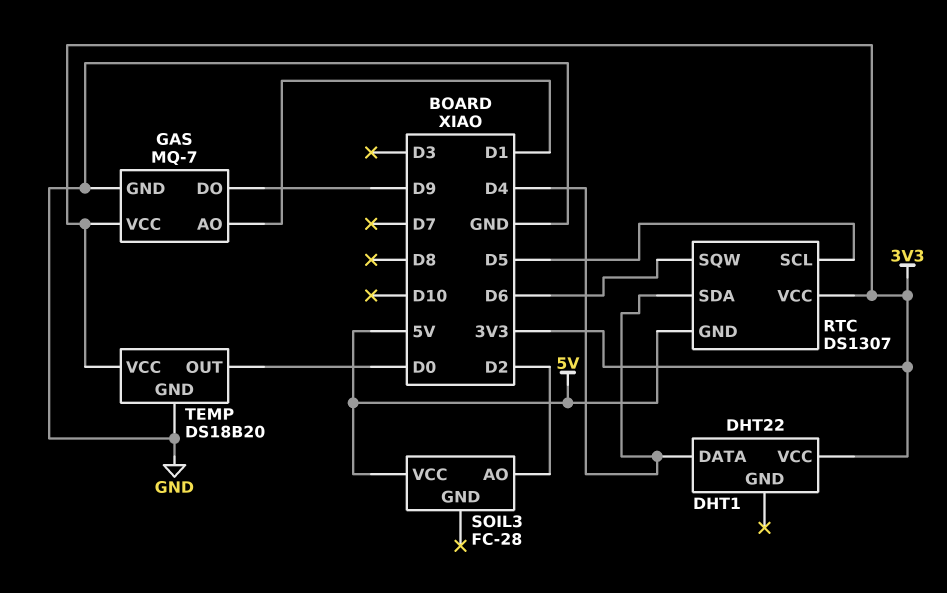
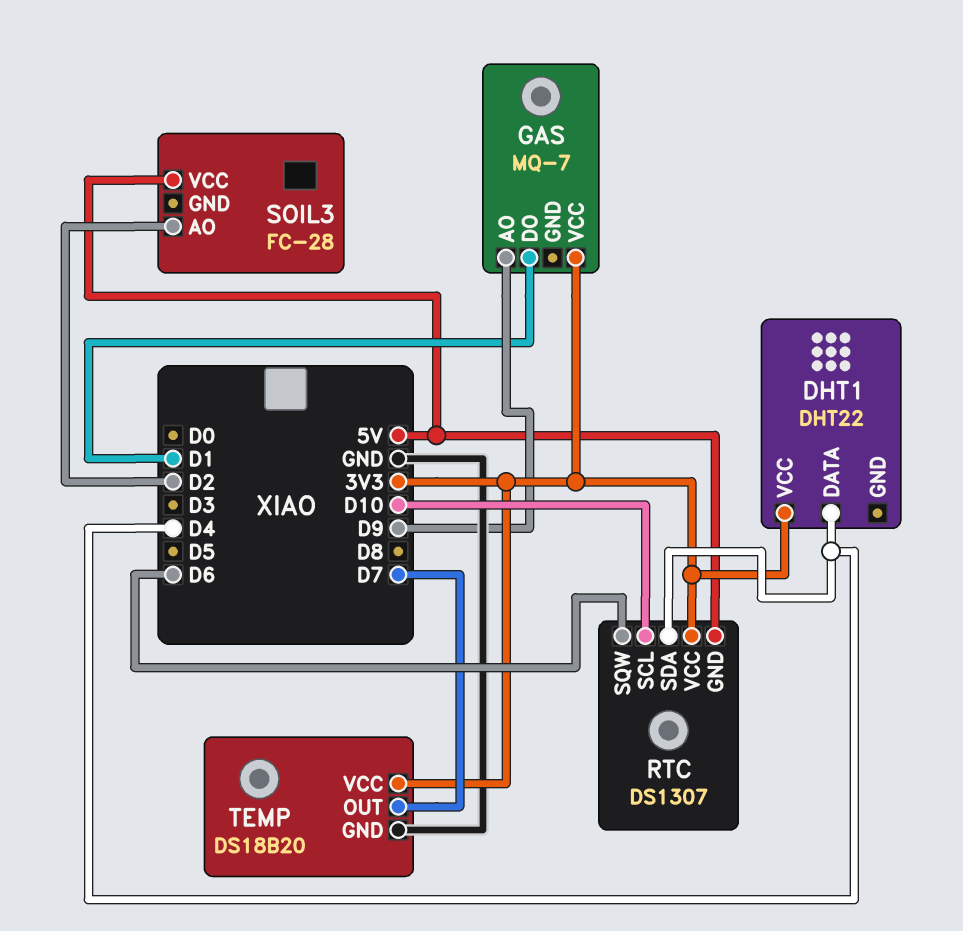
GAS pin AO: D1 -> D9
GAS pin DO: D9 -> D1
GAS pin GND: GND -> none
RTC pin SCL: D5 -> D10
TEMP pin OUT: D0 -> D7

